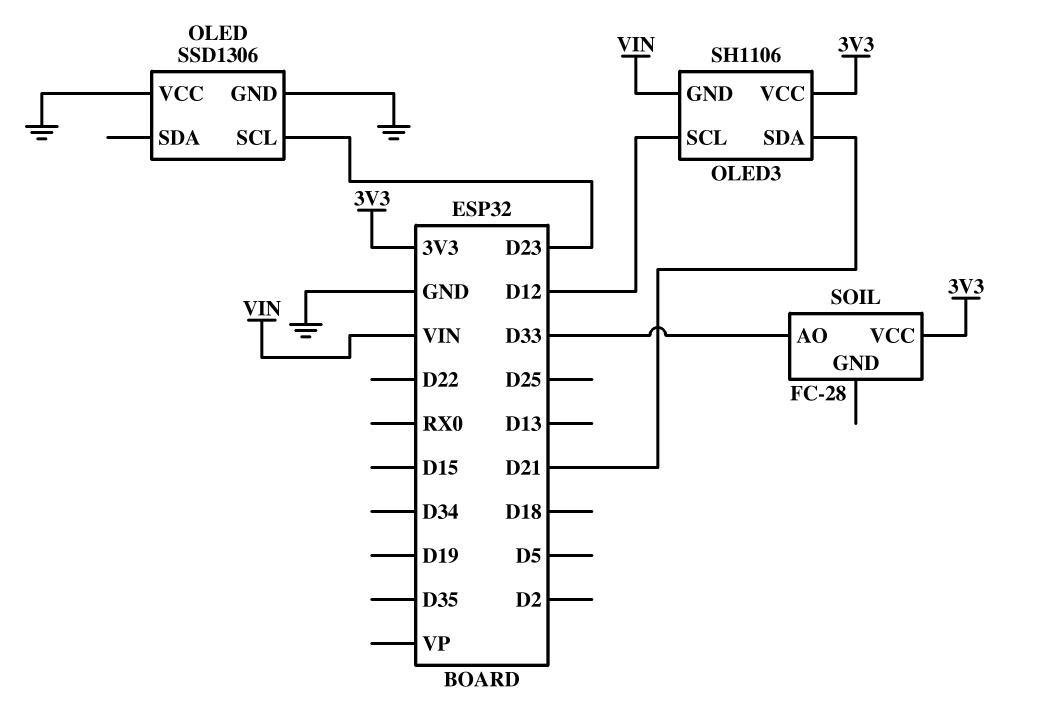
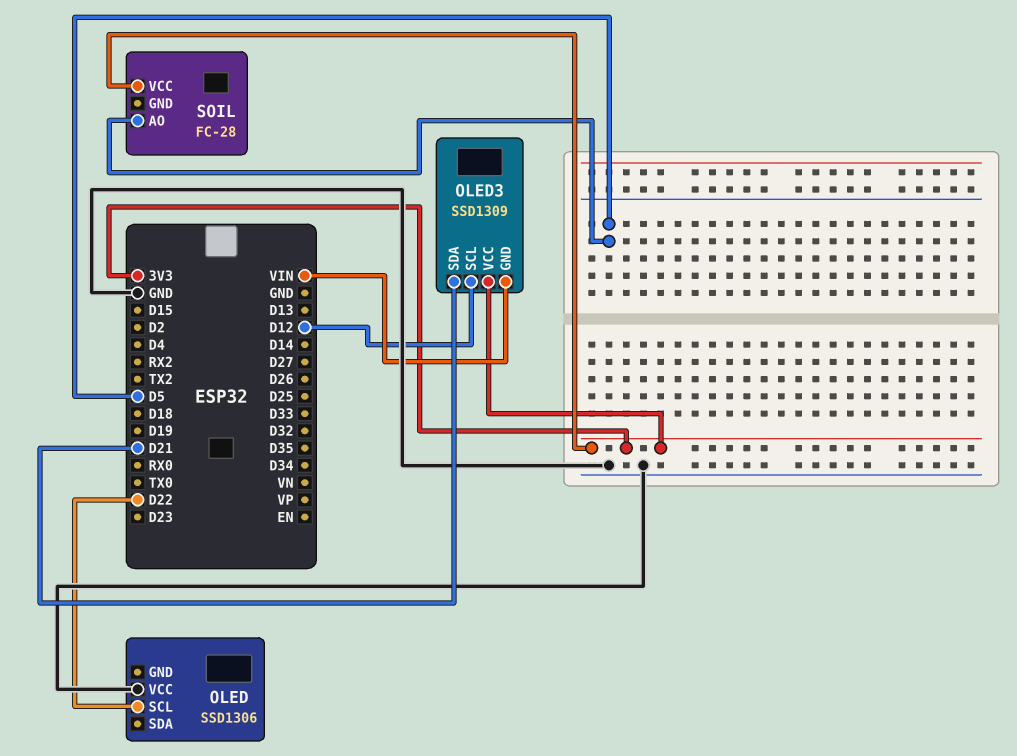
OLED pin GND: GND -> none
OLED pin SCL: D23 -> D22
OLED3: SH1106 -> SSD1309
SOIL pin AO: D33 -> D5

